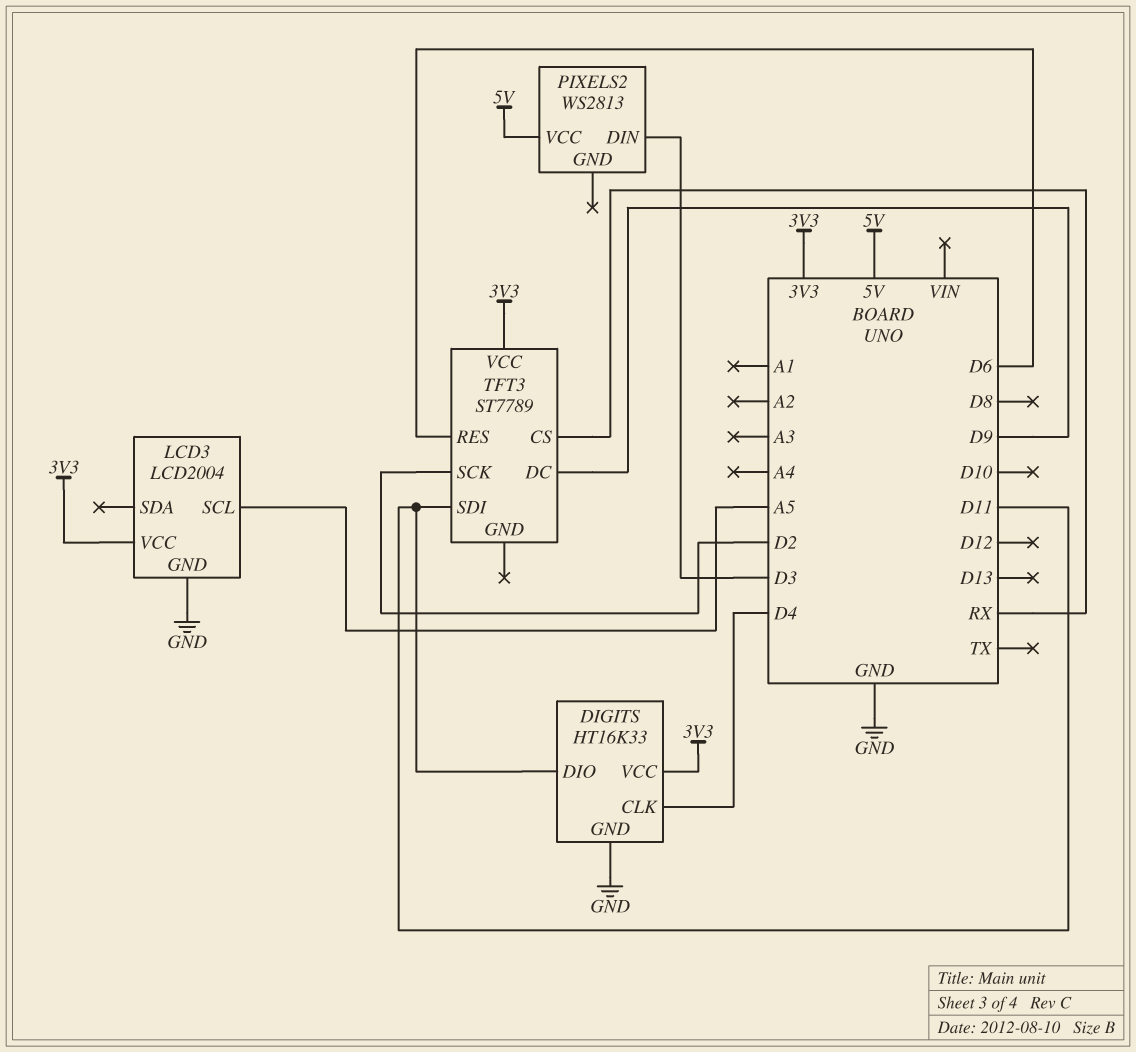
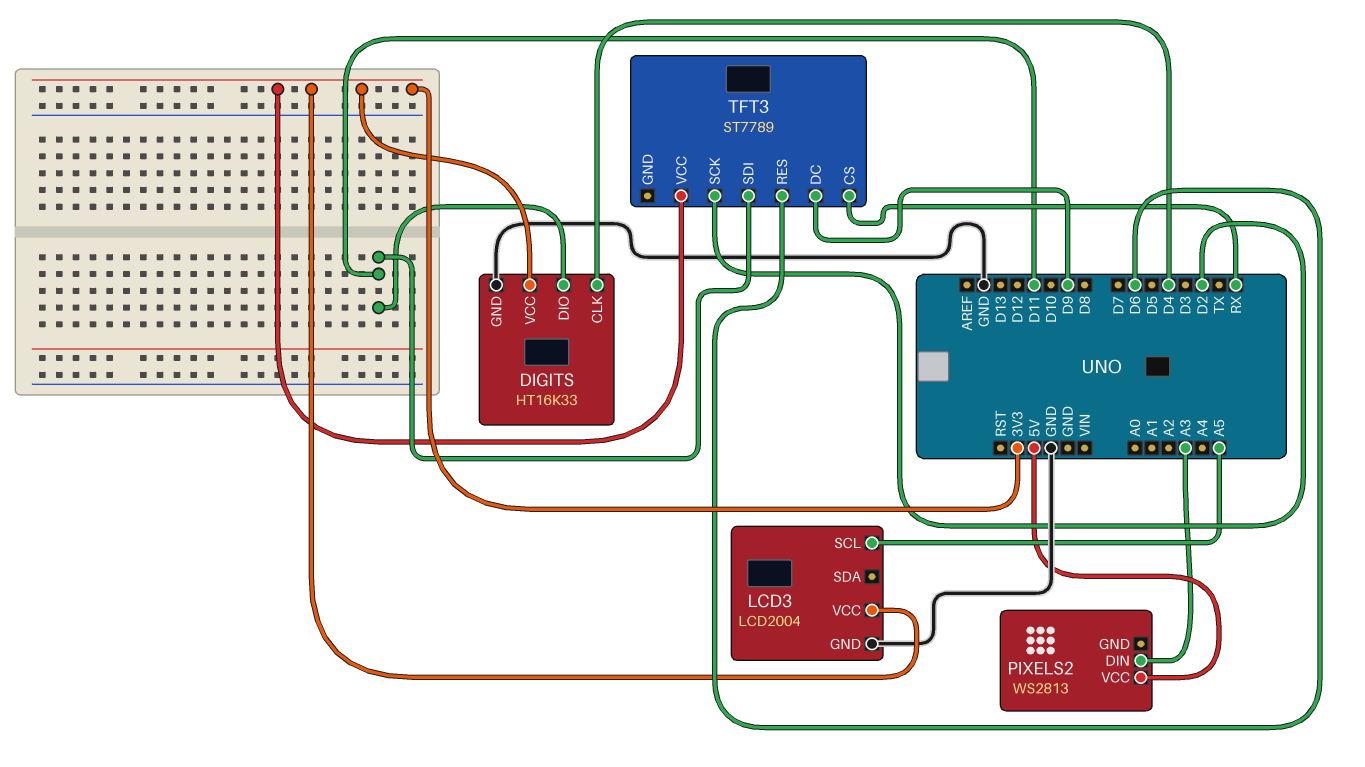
PIXELS2 pin DIN: D3 -> A3

